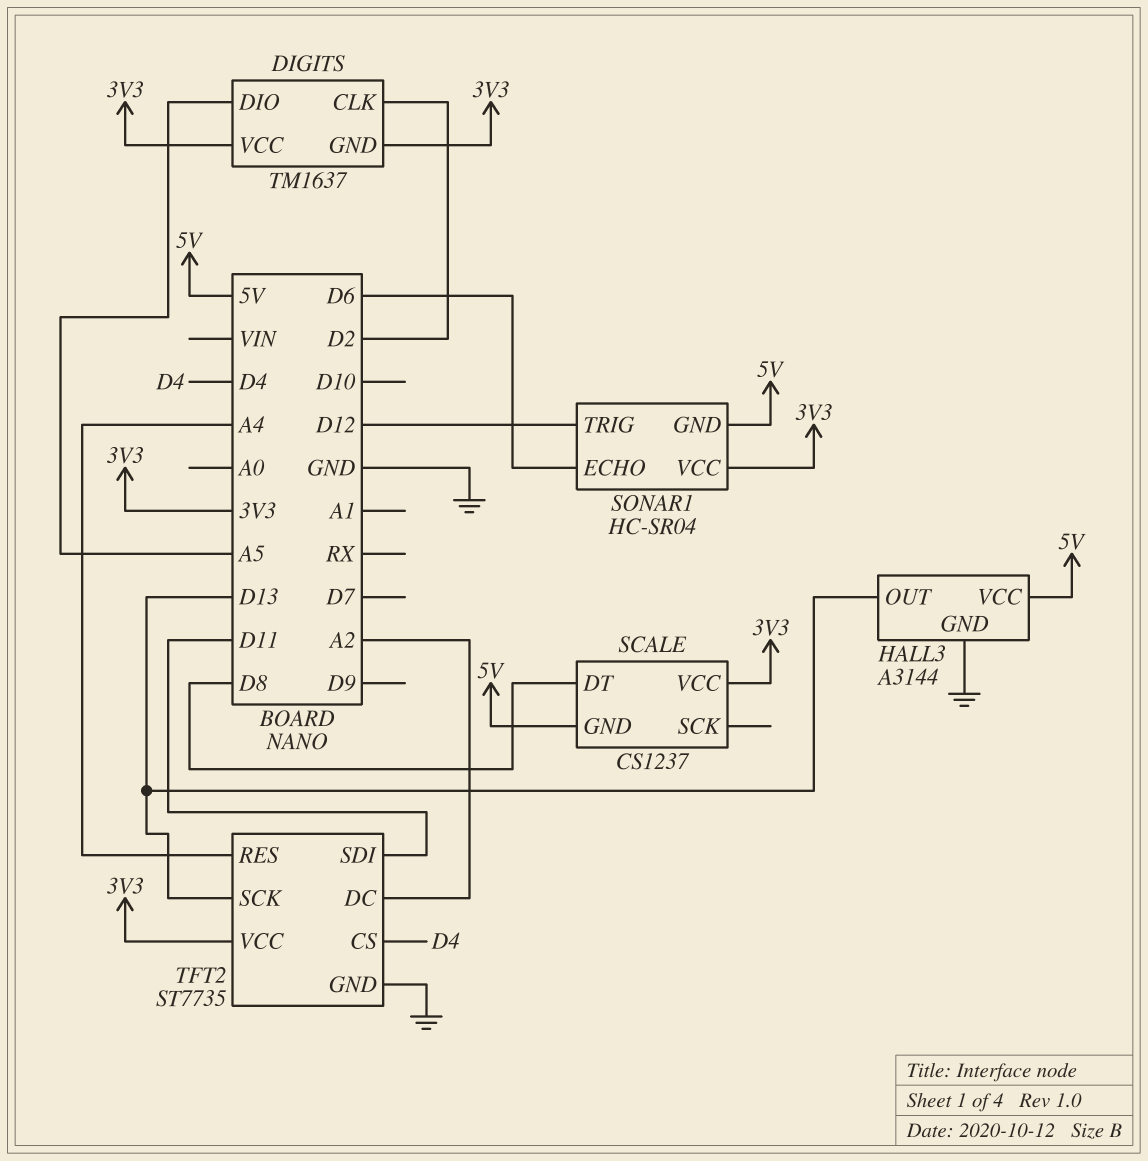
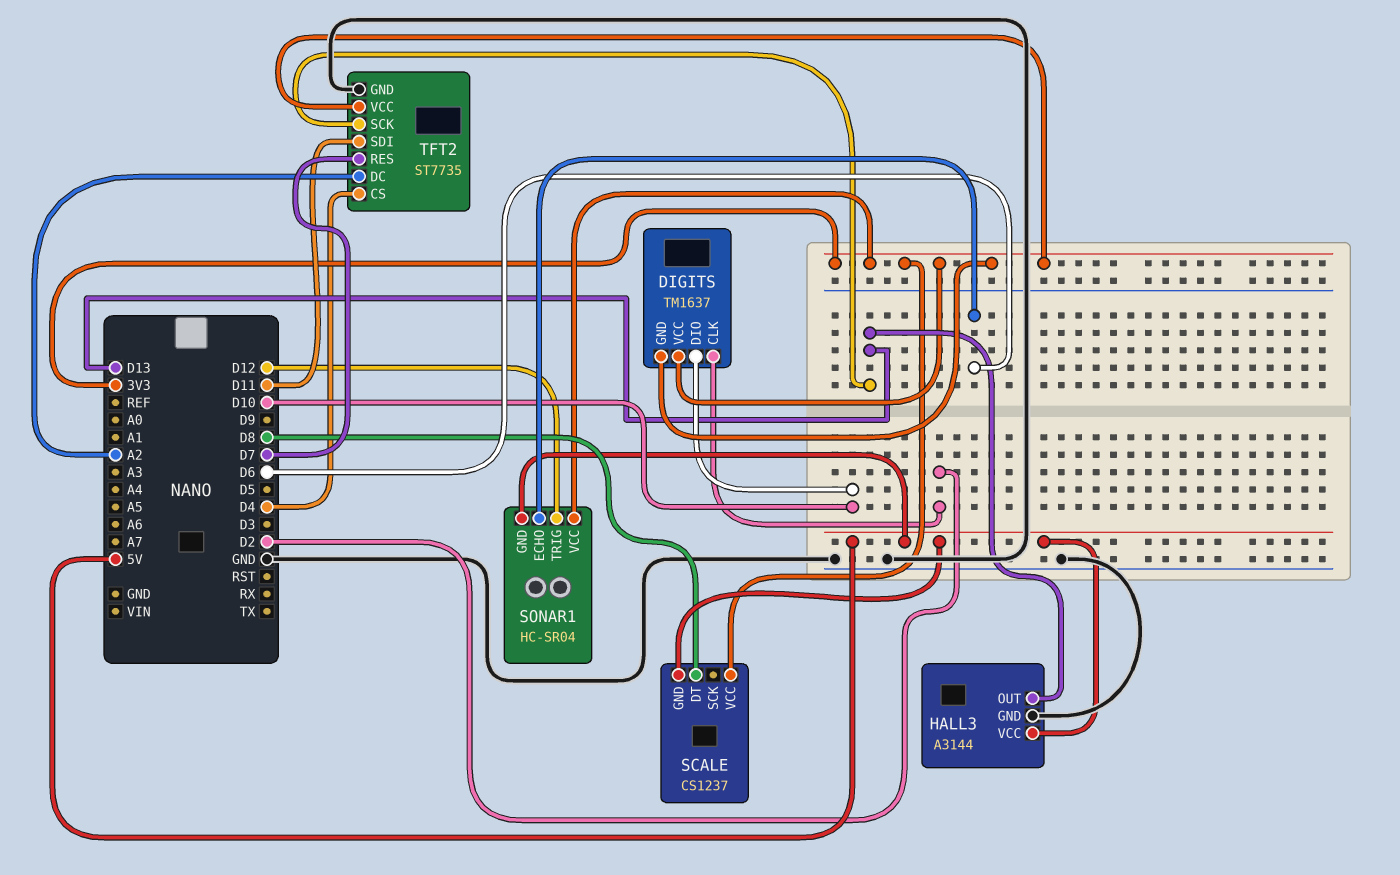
DIGITS pin DIO: A5 -> D10
TFT2 pin RES: A4 -> D7

